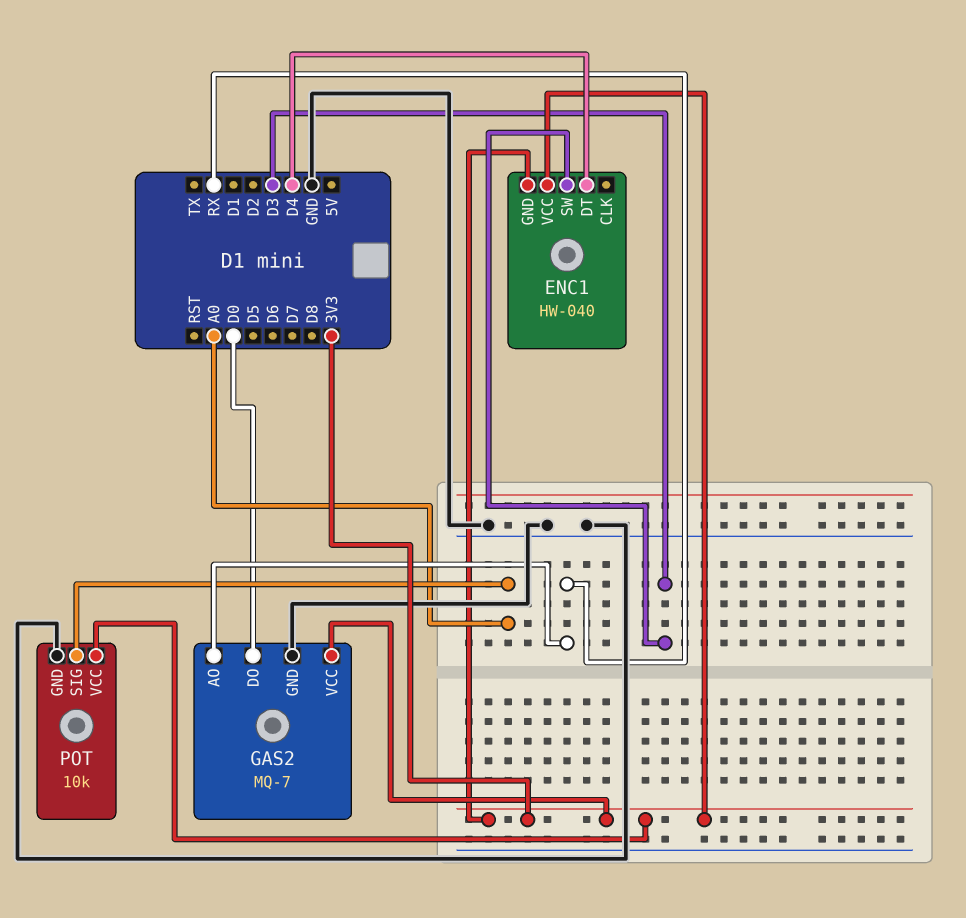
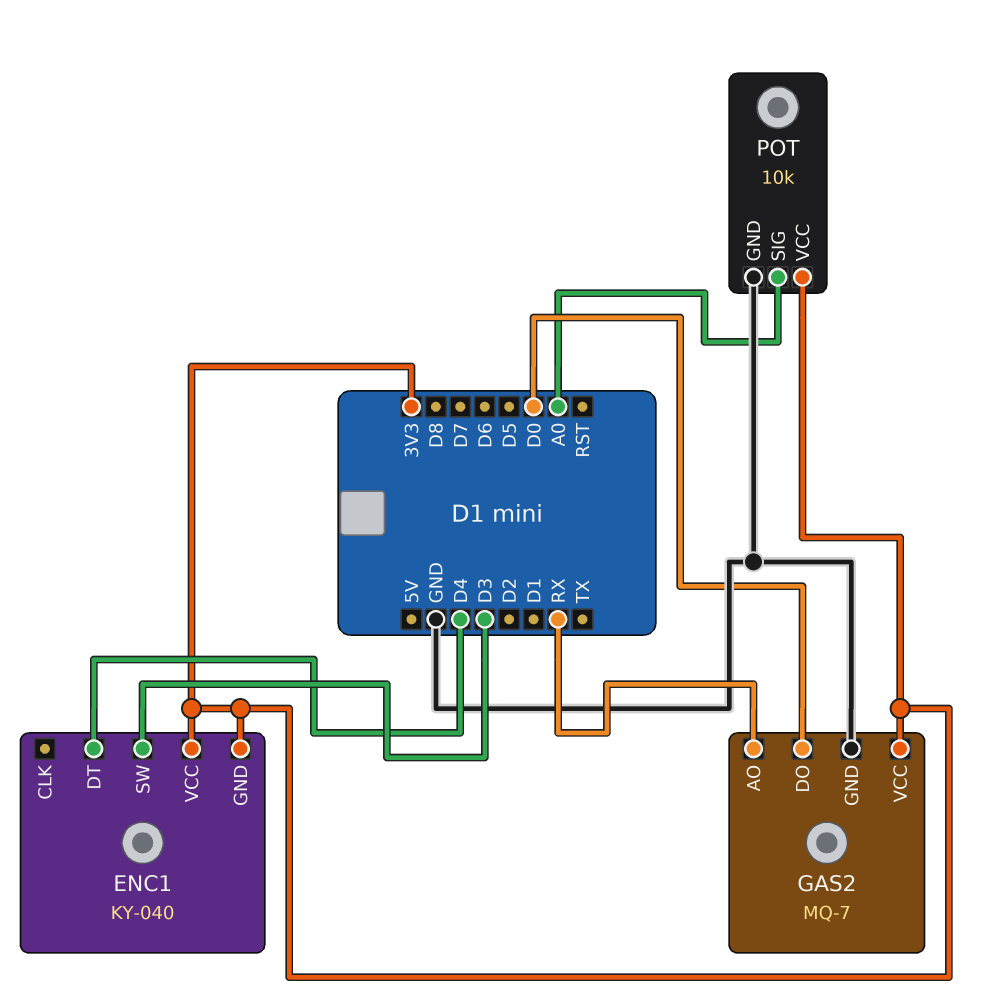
ENC1: HW-040 -> KY-040

